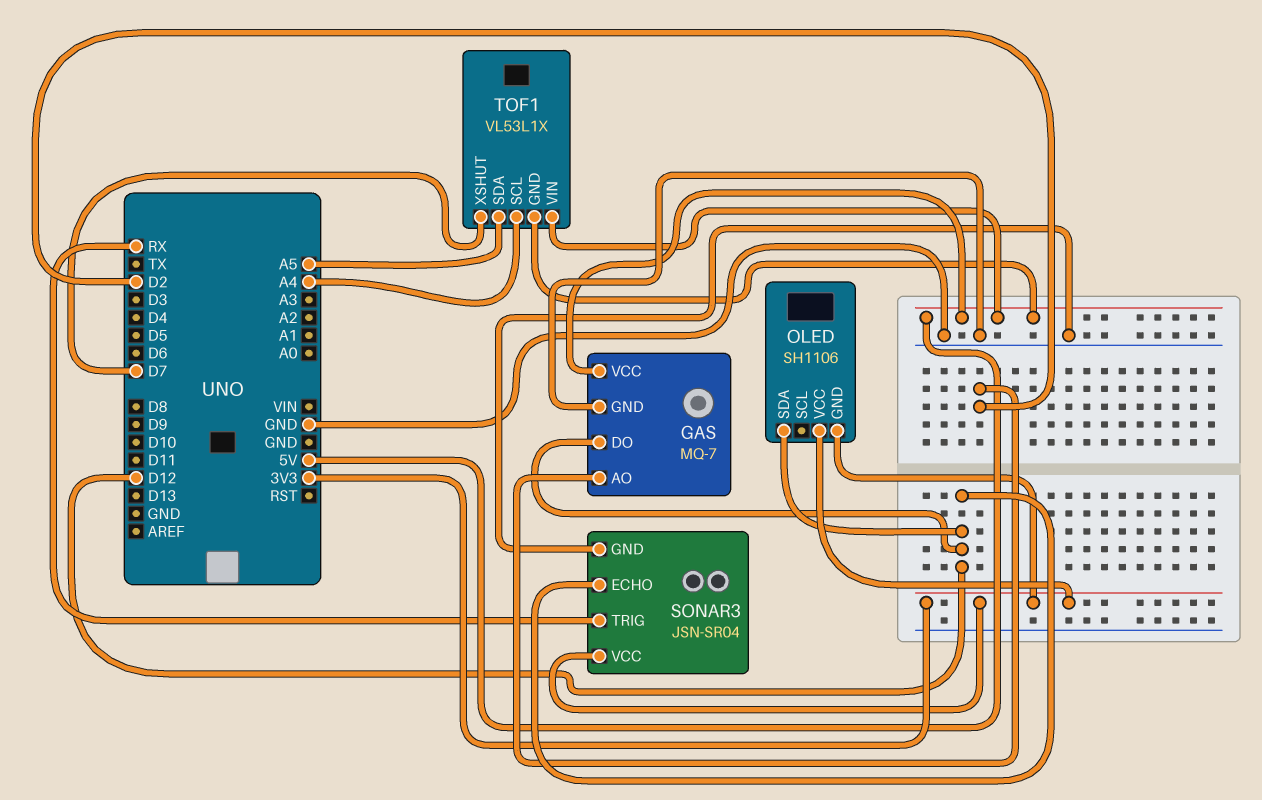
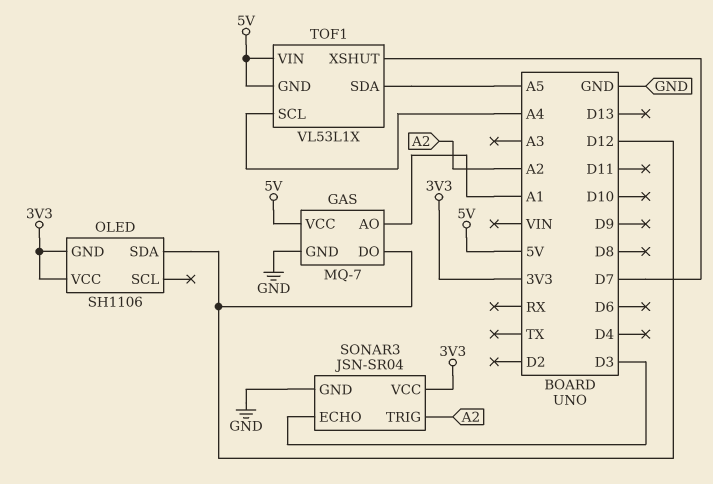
GAS pin AO: D2 -> A1
SONAR3 pin ECHO: D12 -> D3
SONAR3 pin TRIG: RX -> A2

